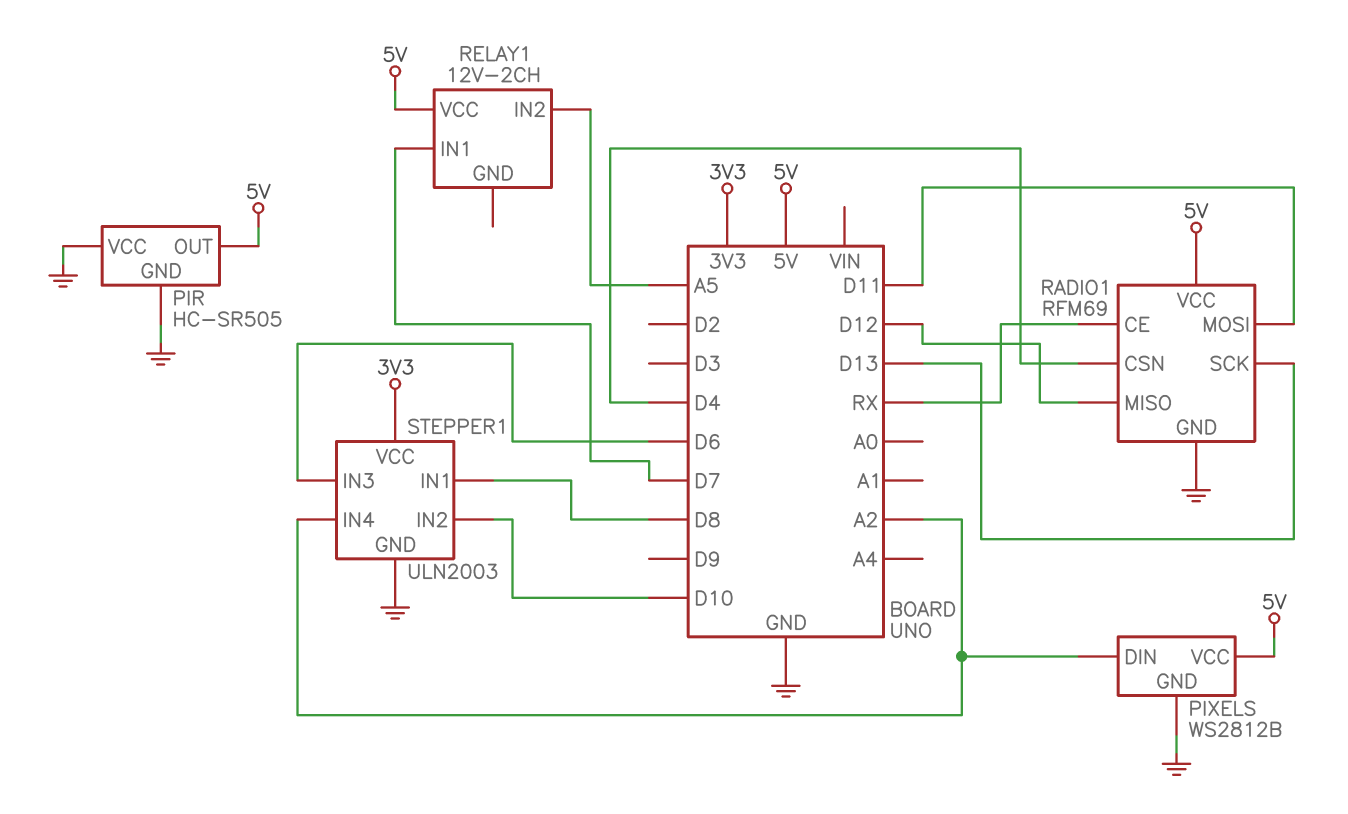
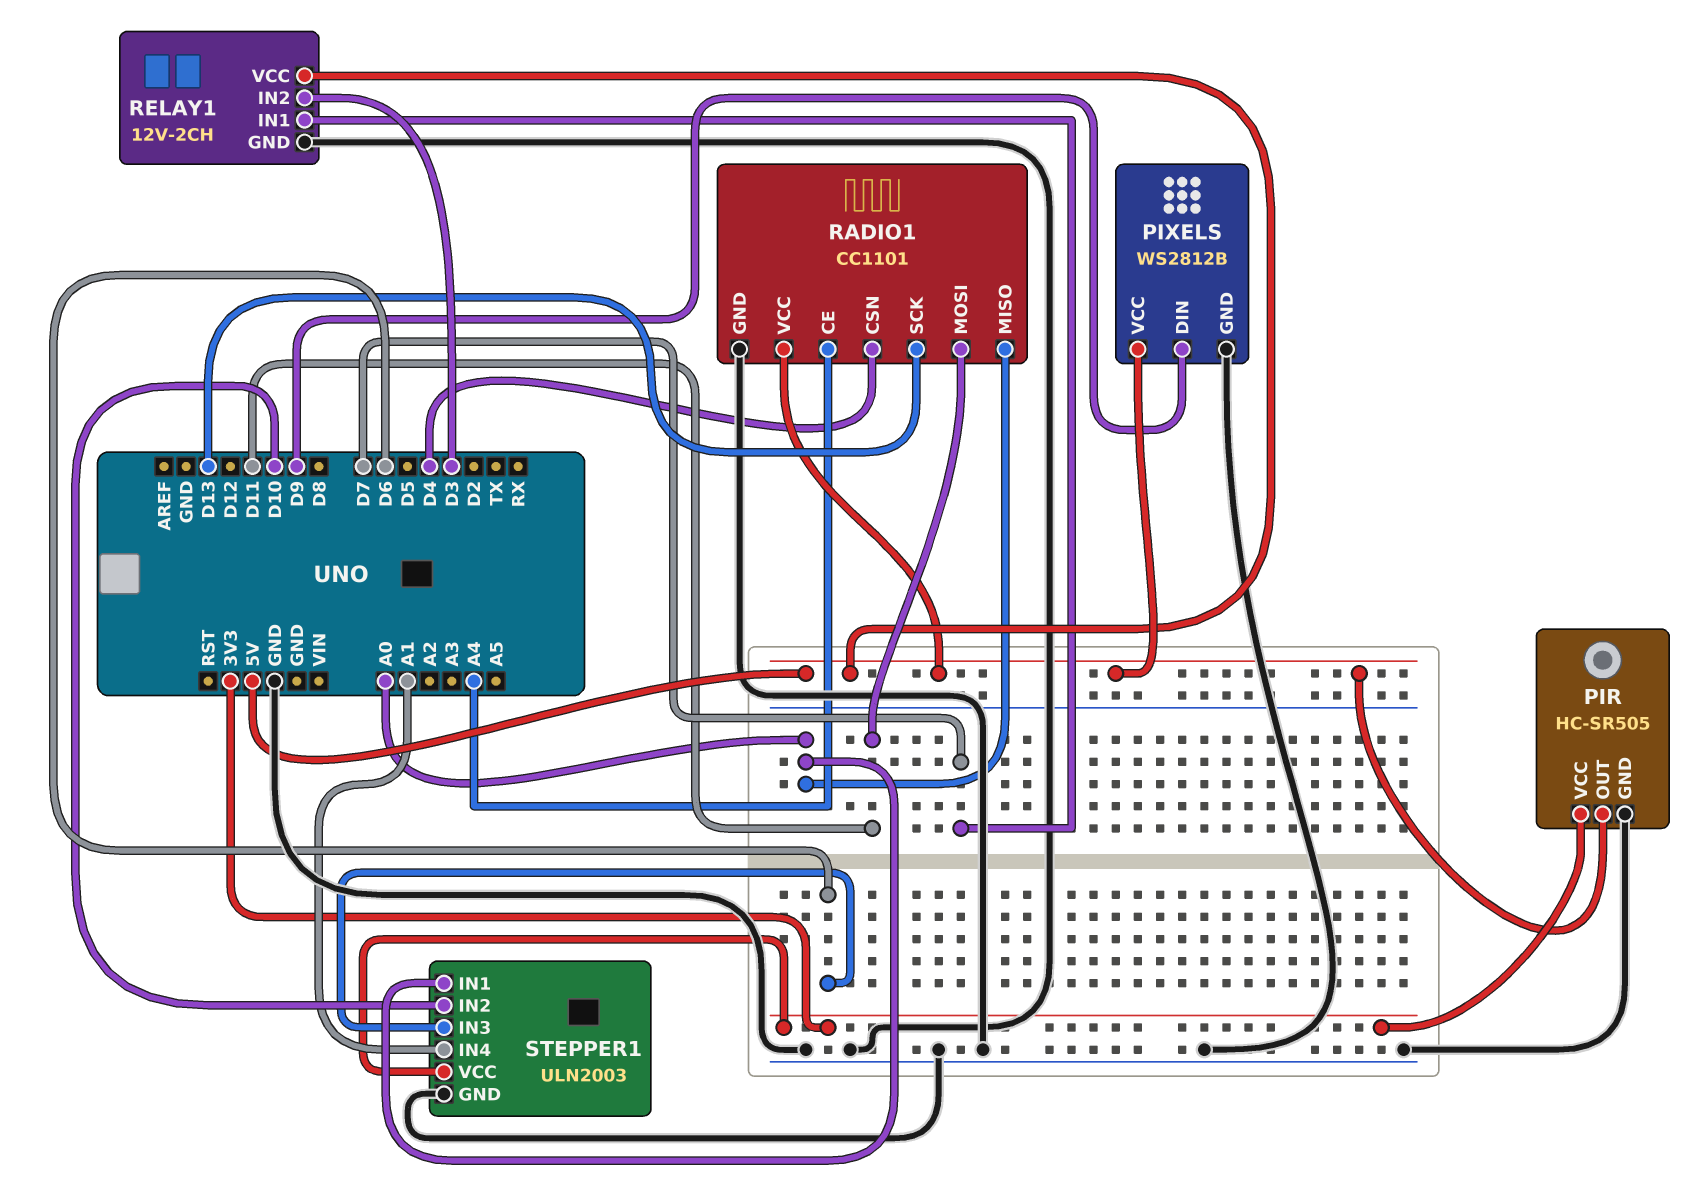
PIR pin VCC: GND -> 3V3
PIXELS pin DIN: A2 -> D9
RADIO1: RFM69 -> CC1101
RADIO1 pin CE: RX -> A4
RADIO1 pin MISO: D12 -> A0
RELAY1 pin GND: none -> GND
RELAY1 pin IN2: A5 -> D3
STEPPER1 pin IN1: D8 -> A0
STEPPER1 pin IN4: A2 -> A1

